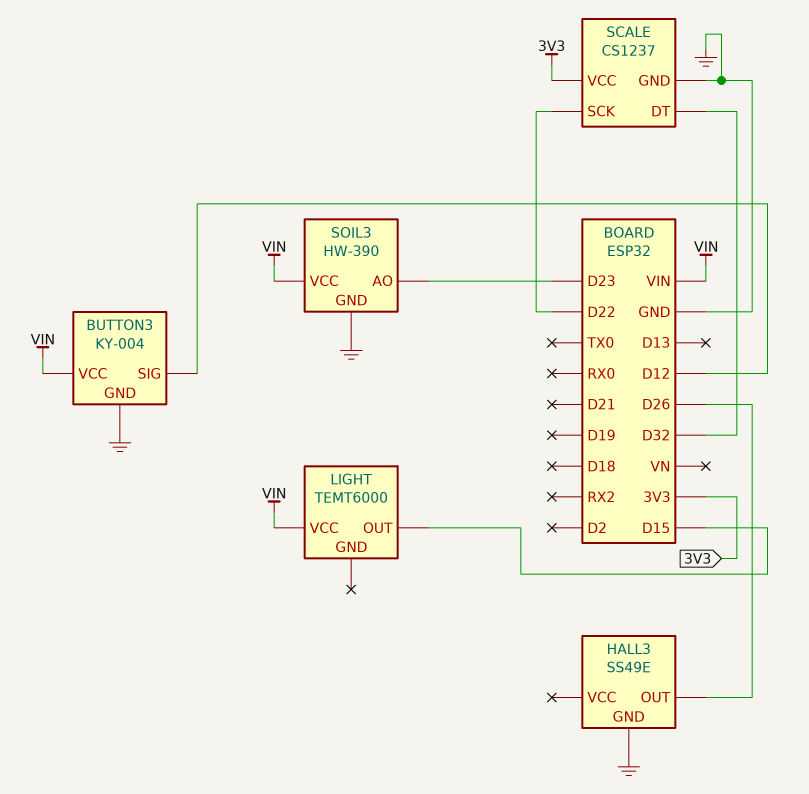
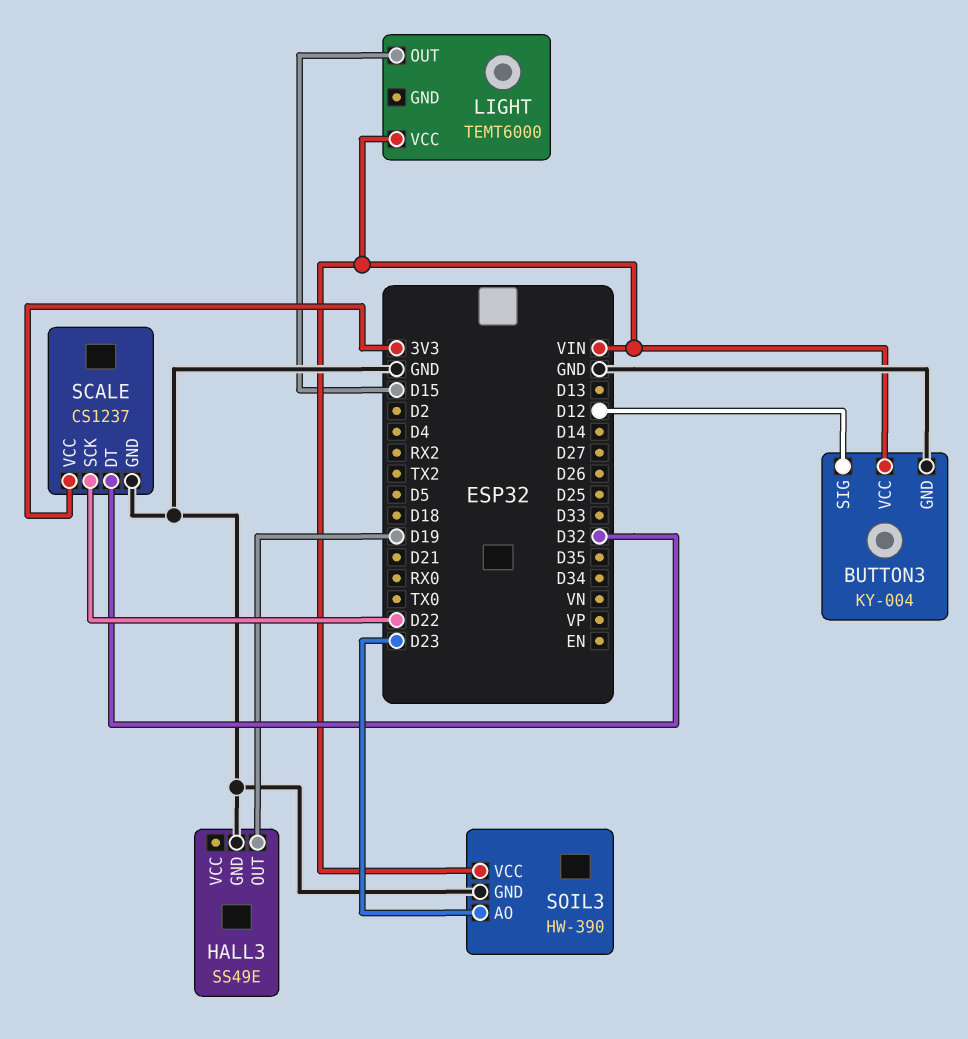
HALL3 pin OUT: D26 -> D19

